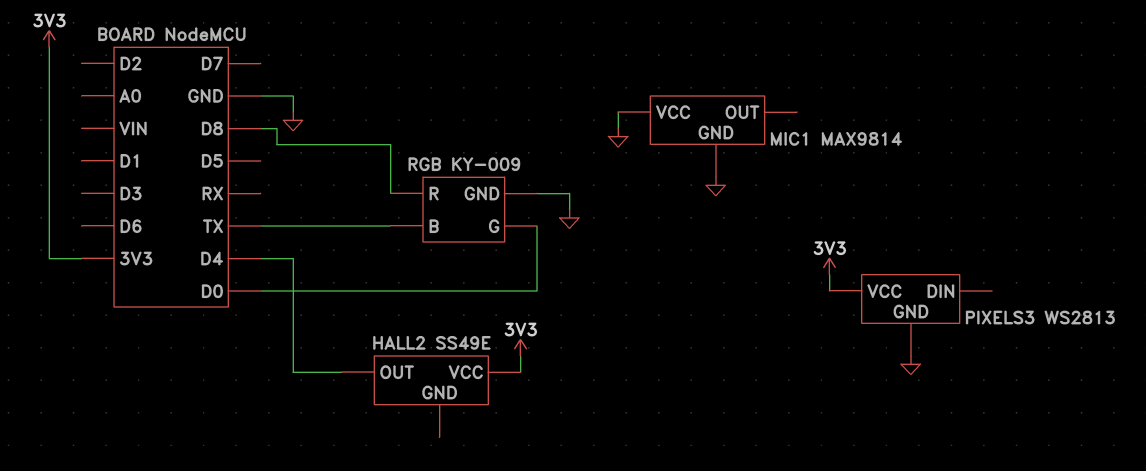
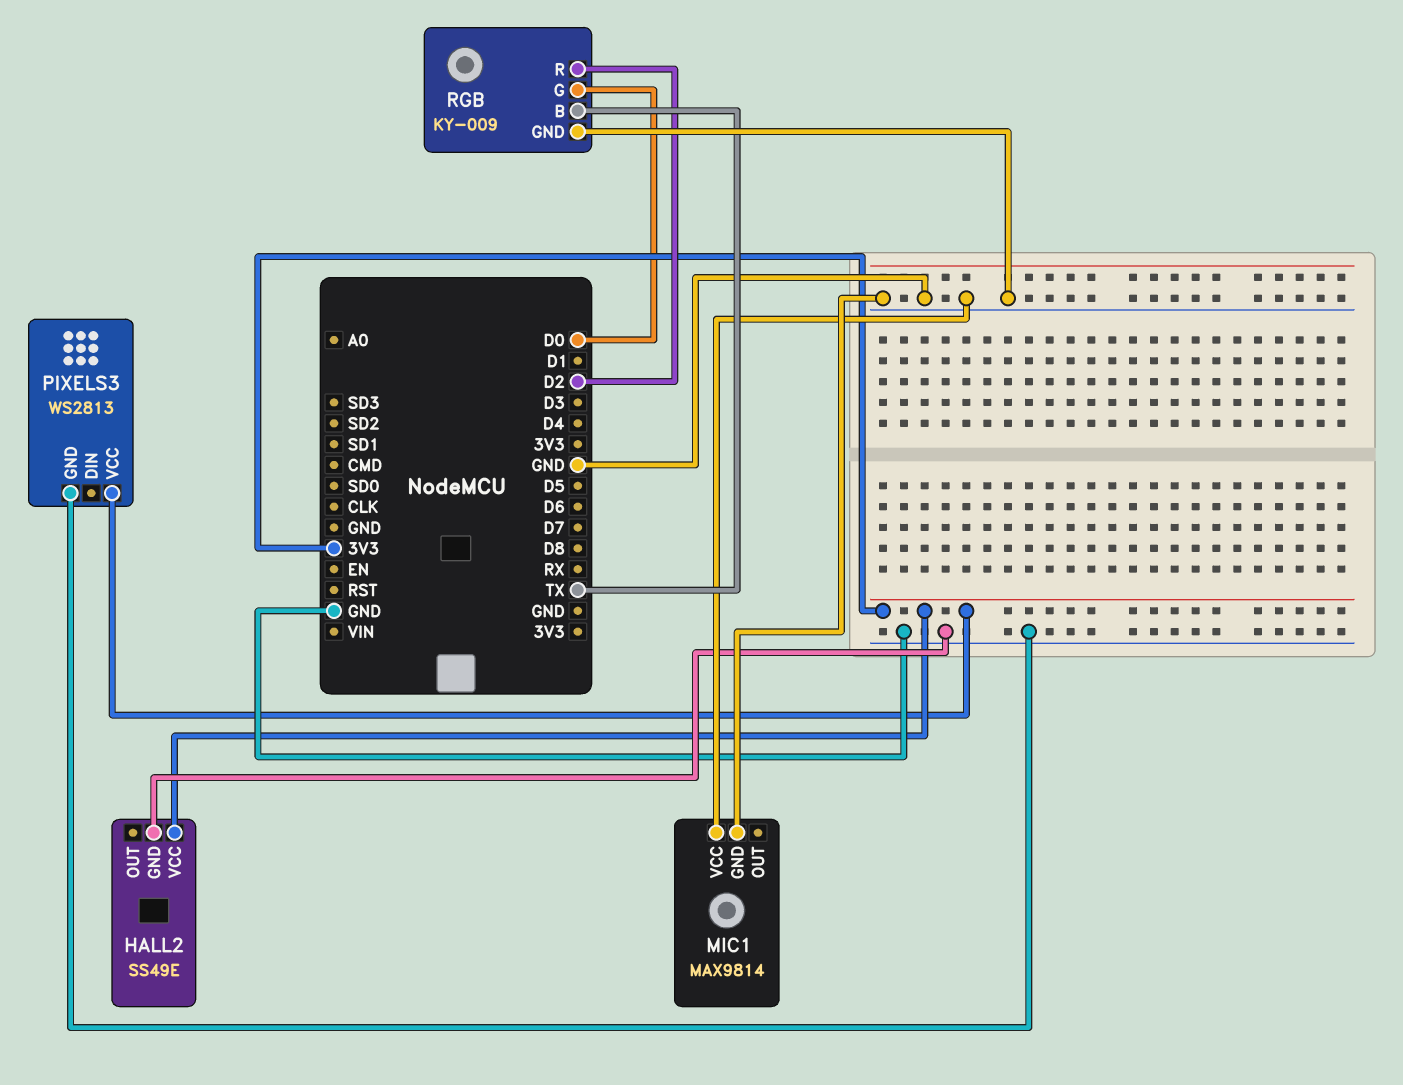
HALL2 pin GND: none -> GND
HALL2 pin OUT: D4 -> none
RGB pin R: D8 -> D2

